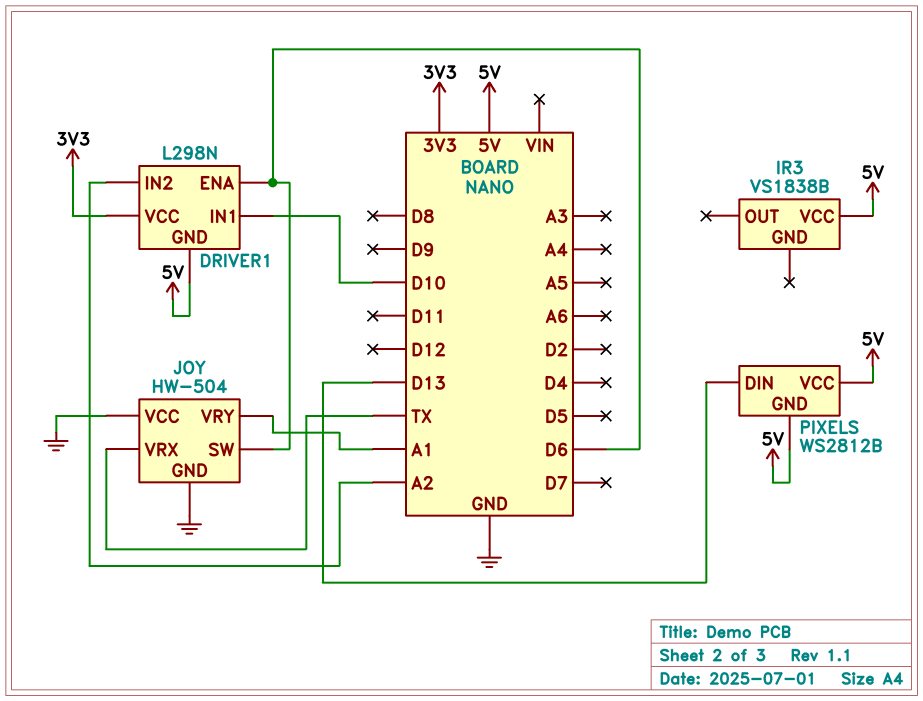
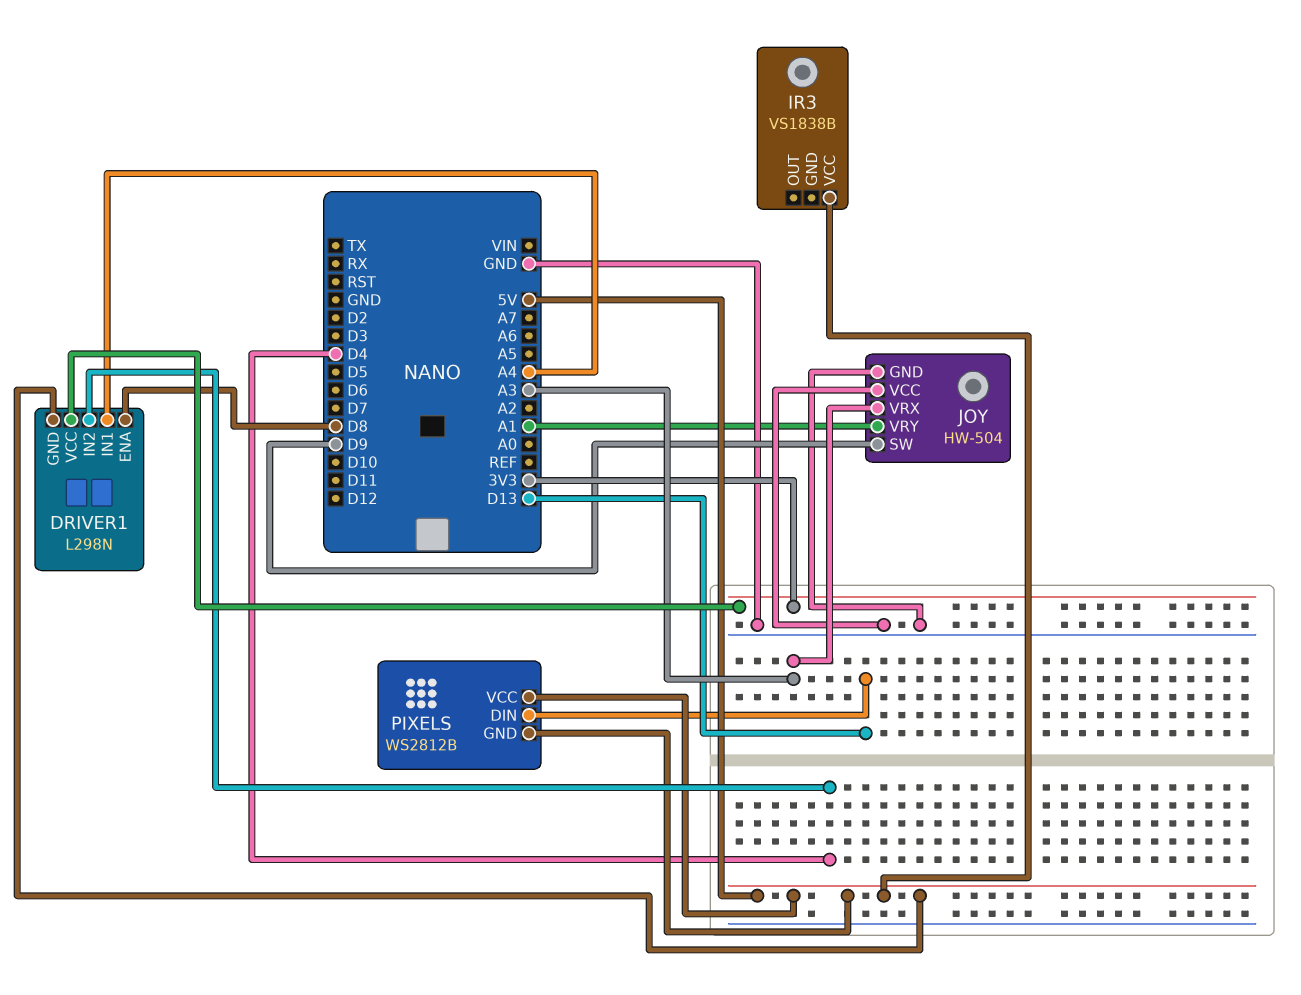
DRIVER1 pin ENA: D6 -> D8
DRIVER1 pin IN1: D10 -> A4
DRIVER1 pin IN2: A2 -> D4
JOY pin SW: D6 -> D9
JOY pin VRX: TX -> A3

